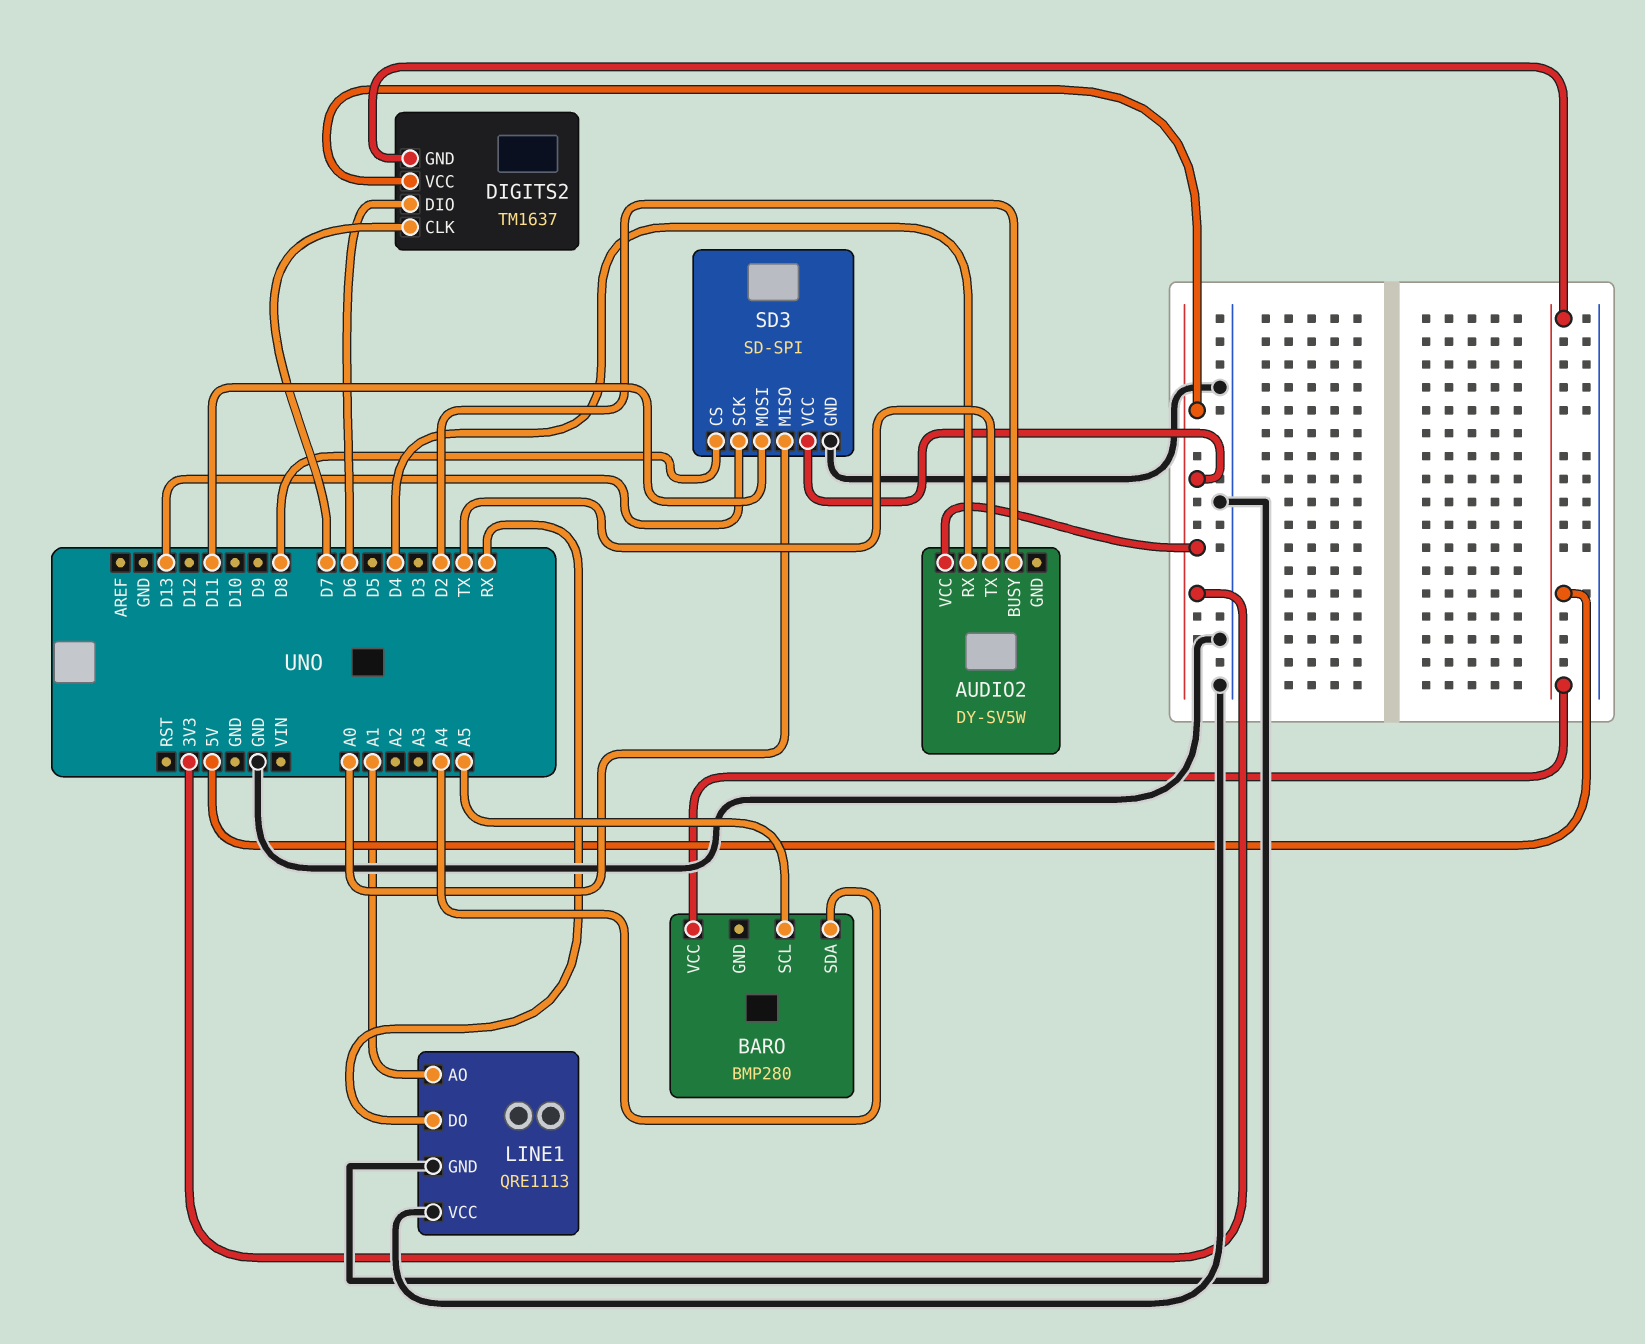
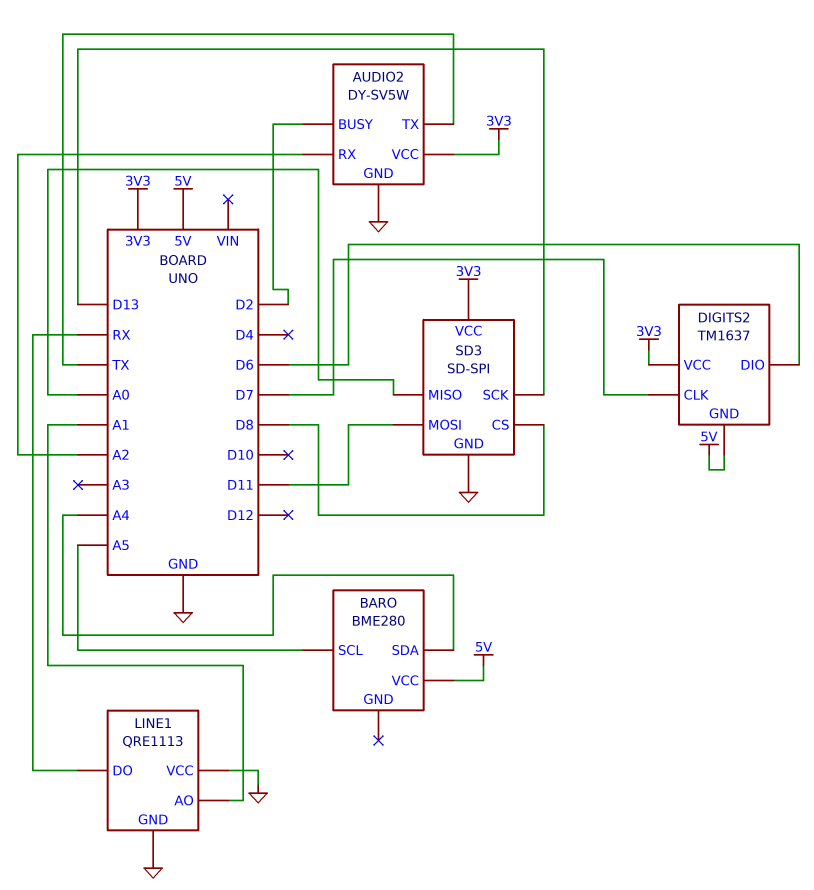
AUDIO2 pin GND: none -> GND
AUDIO2 pin RX: D4 -> A2
BARO: BMP280 -> BME280

